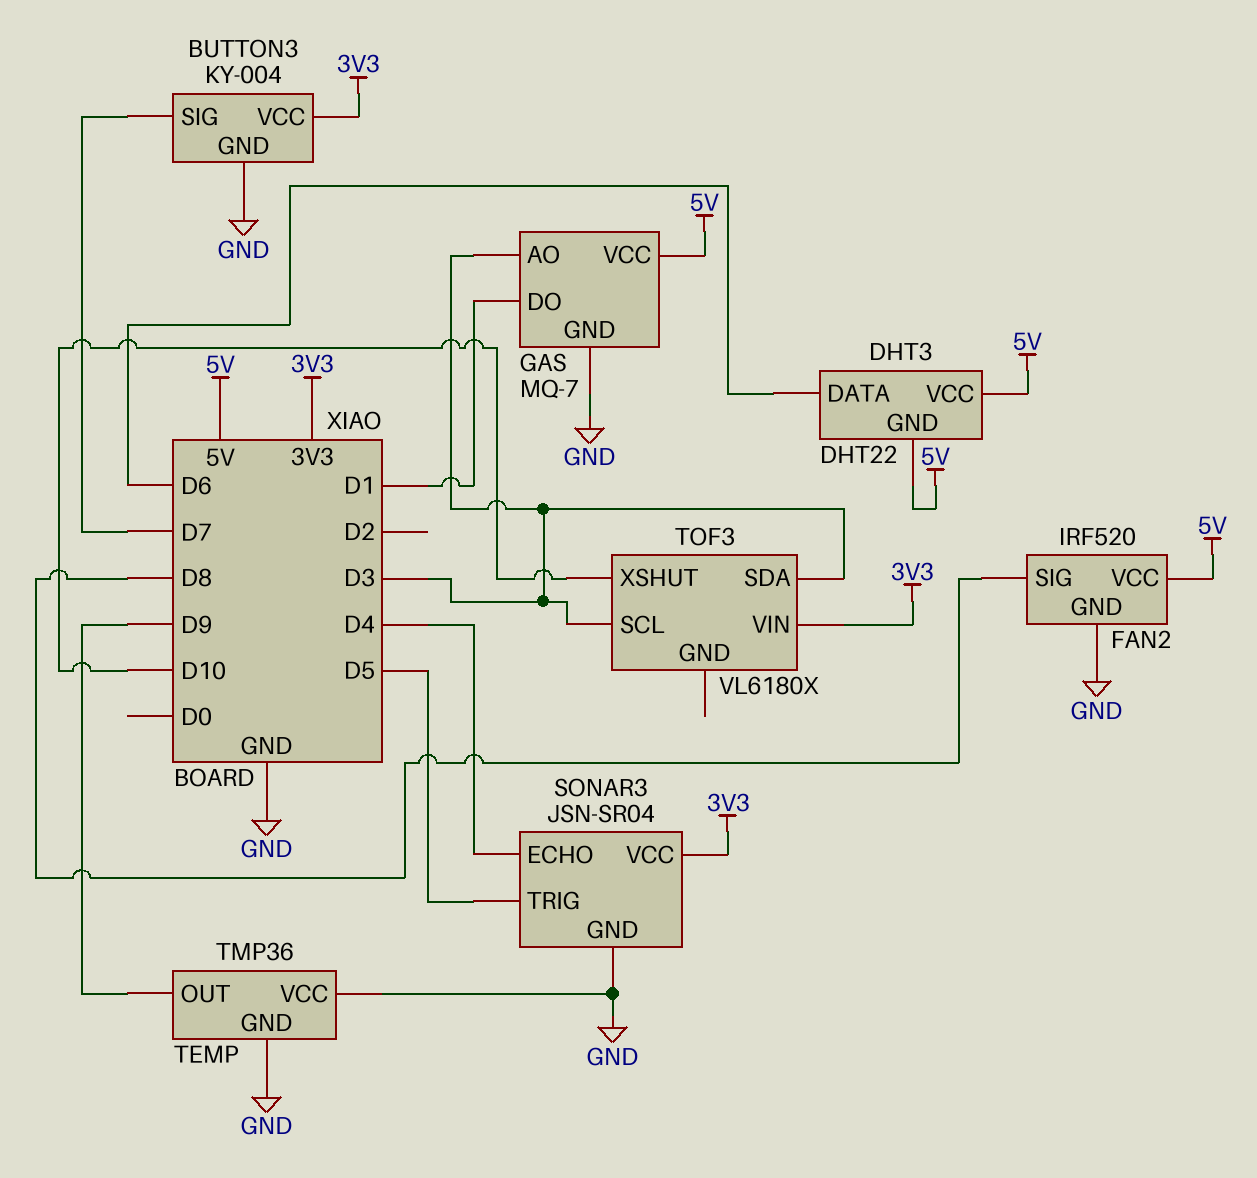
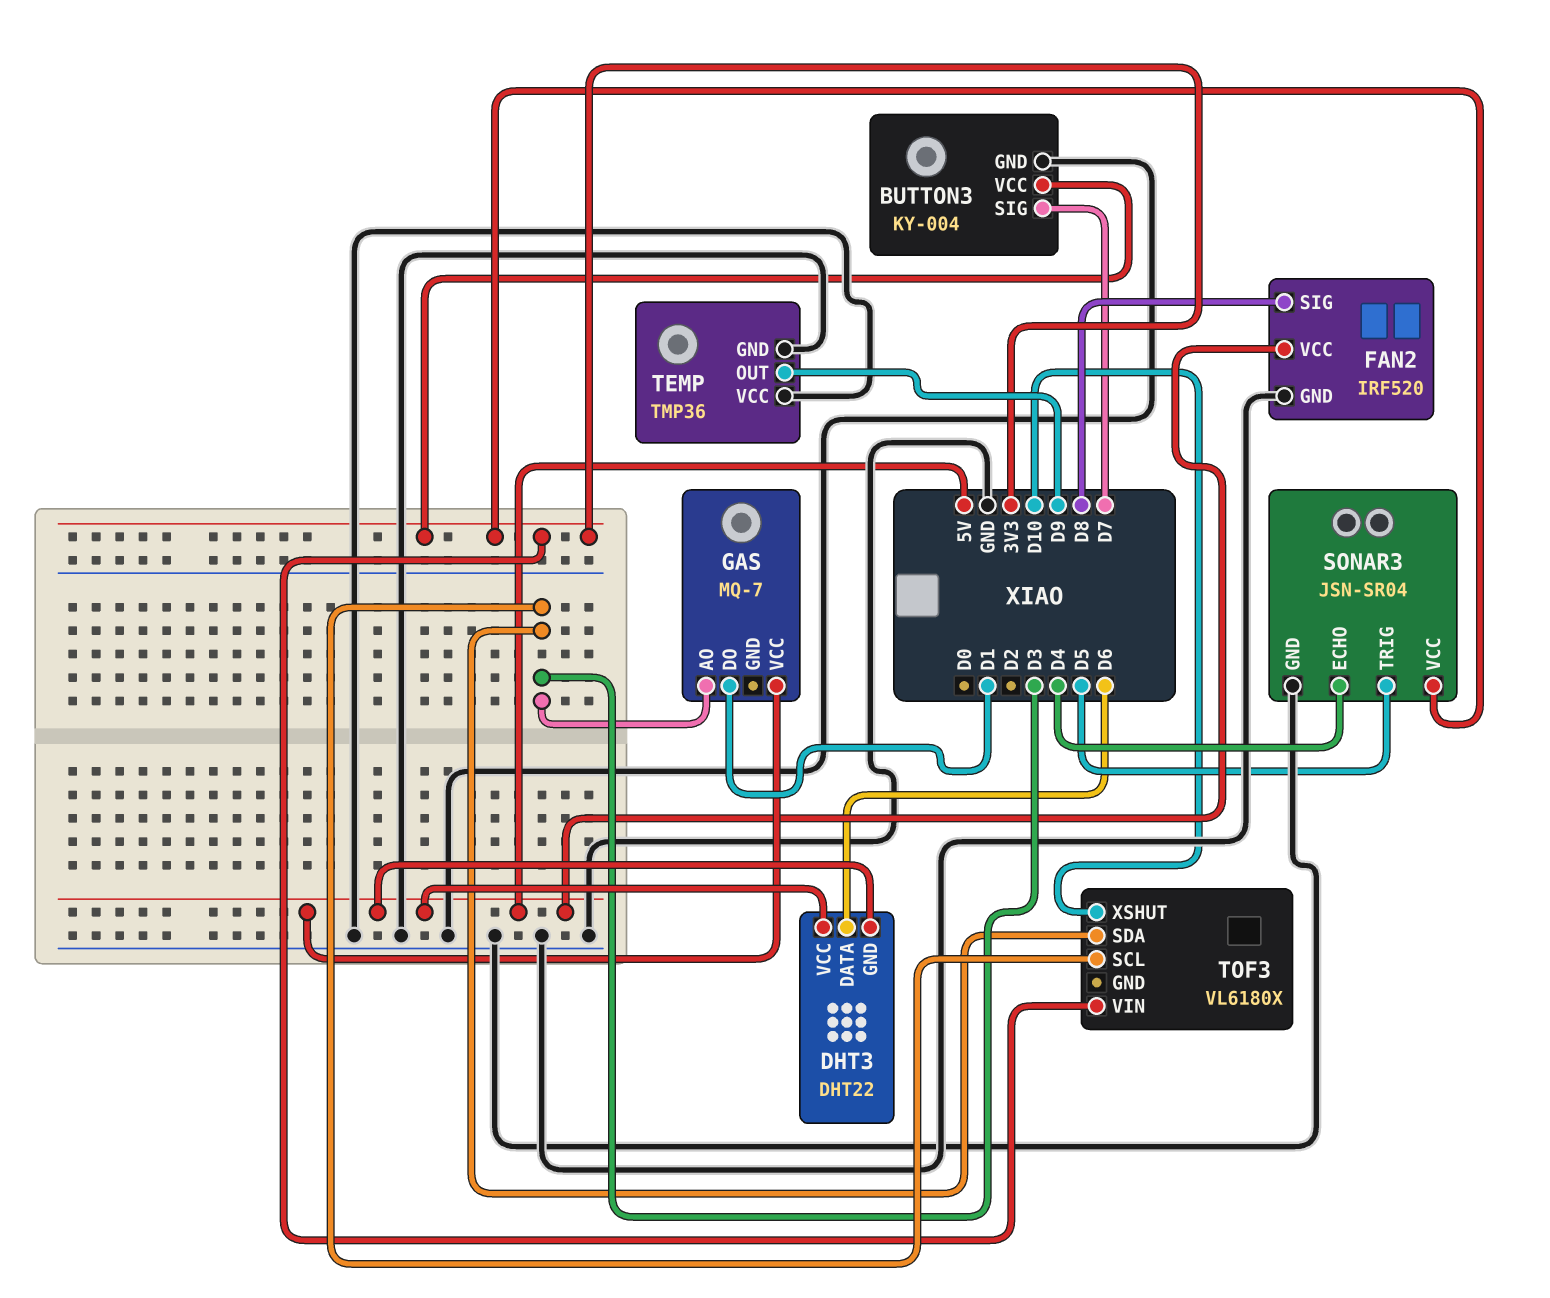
GAS pin GND: GND -> none

